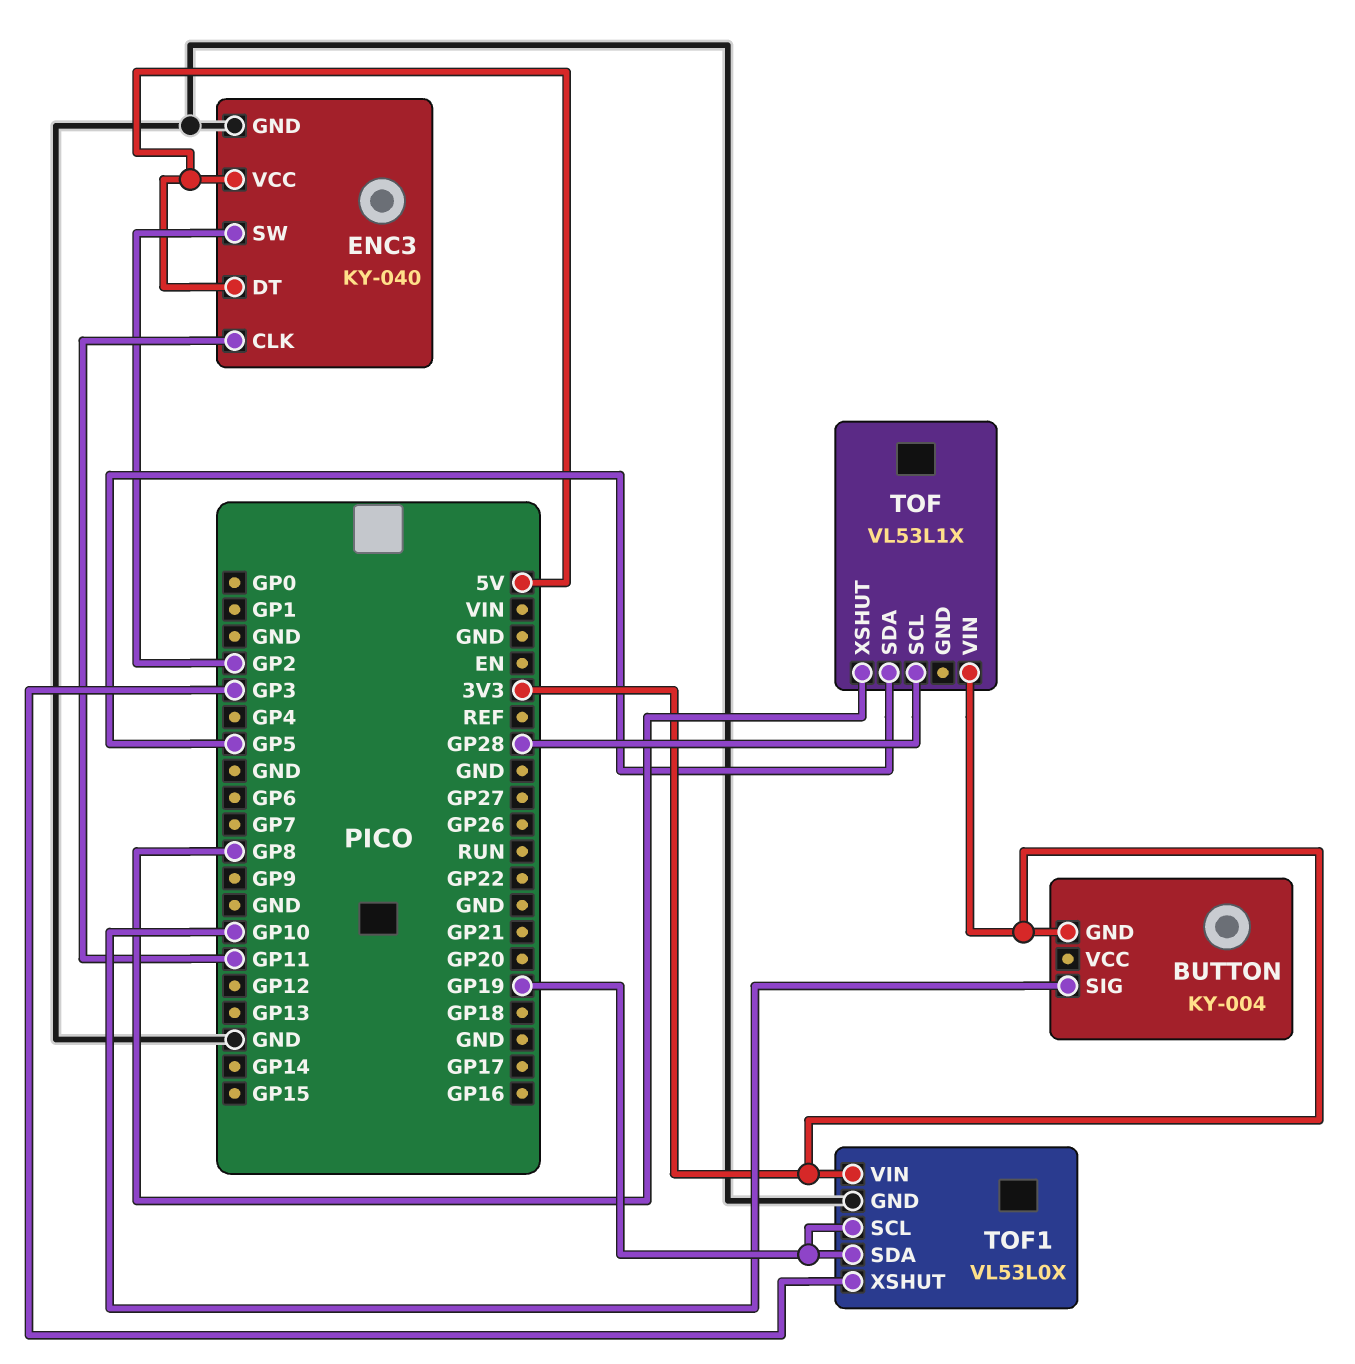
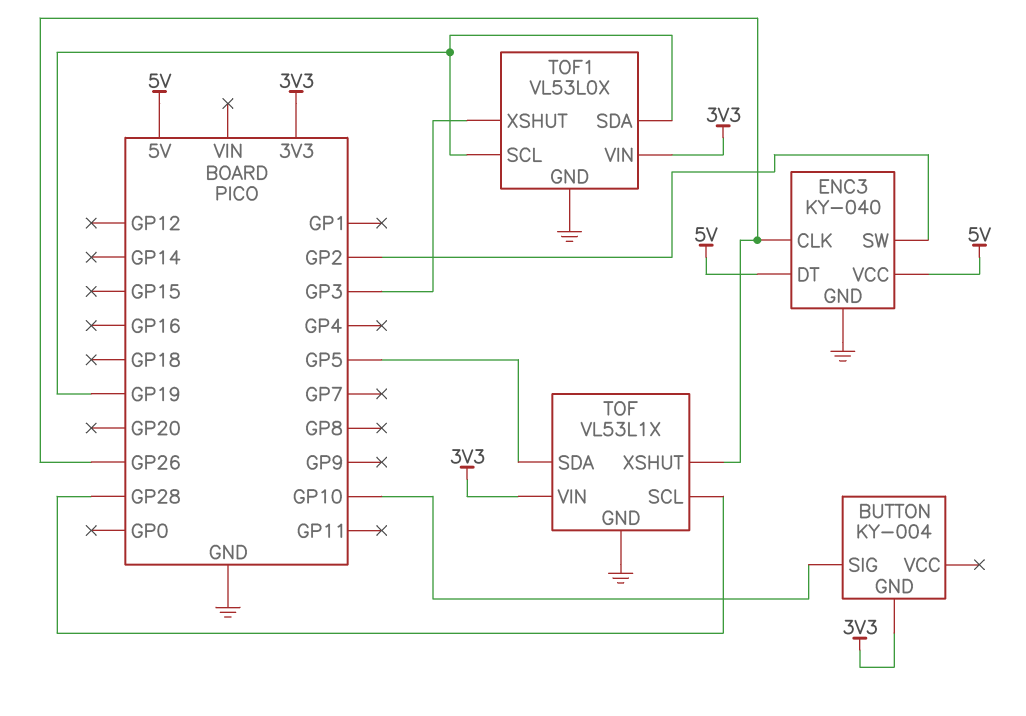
ENC3 pin CLK: GP11 -> GP26
TOF pin GND: none -> GND
TOF pin XSHUT: GP8 -> GP26

